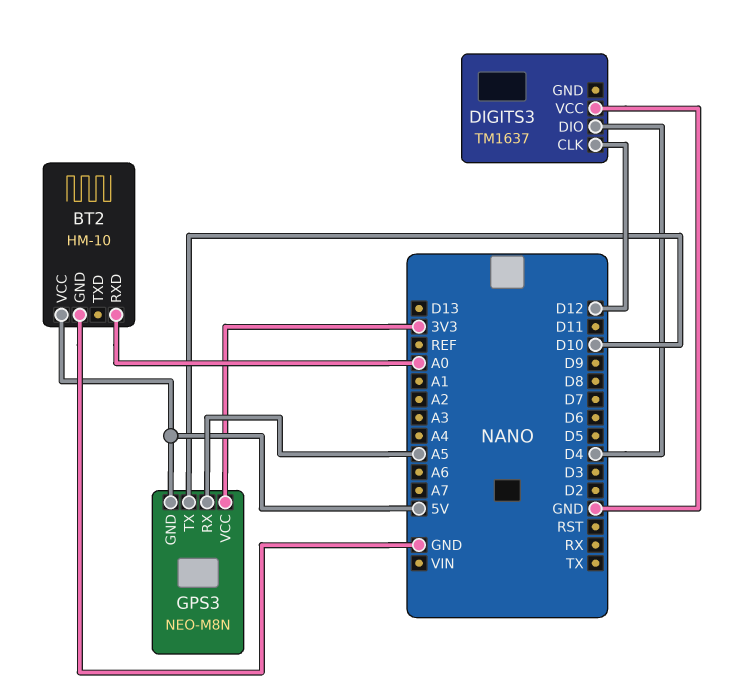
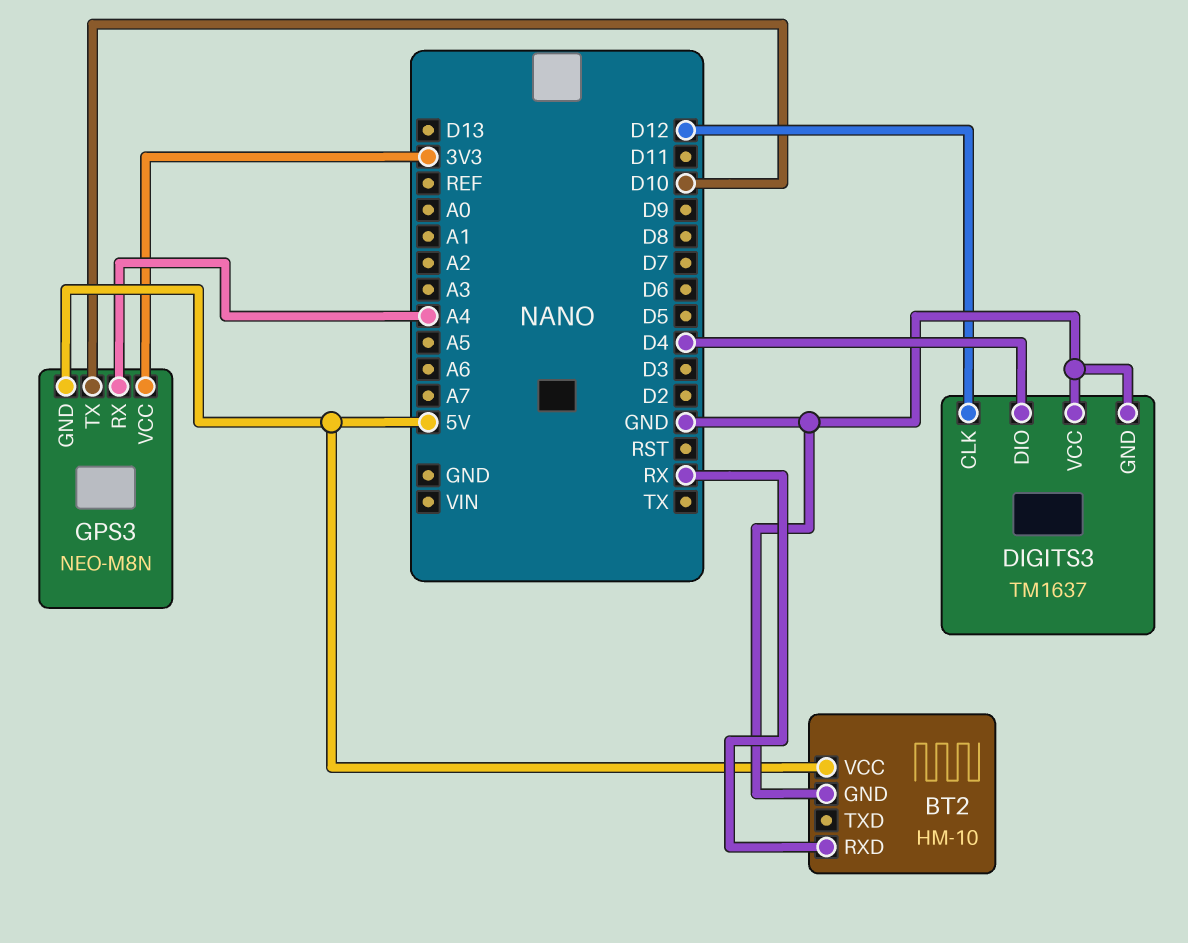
BT2 pin RXD: A0 -> RX
DIGITS3 pin GND: none -> GND
GPS3 pin RX: A5 -> A4

